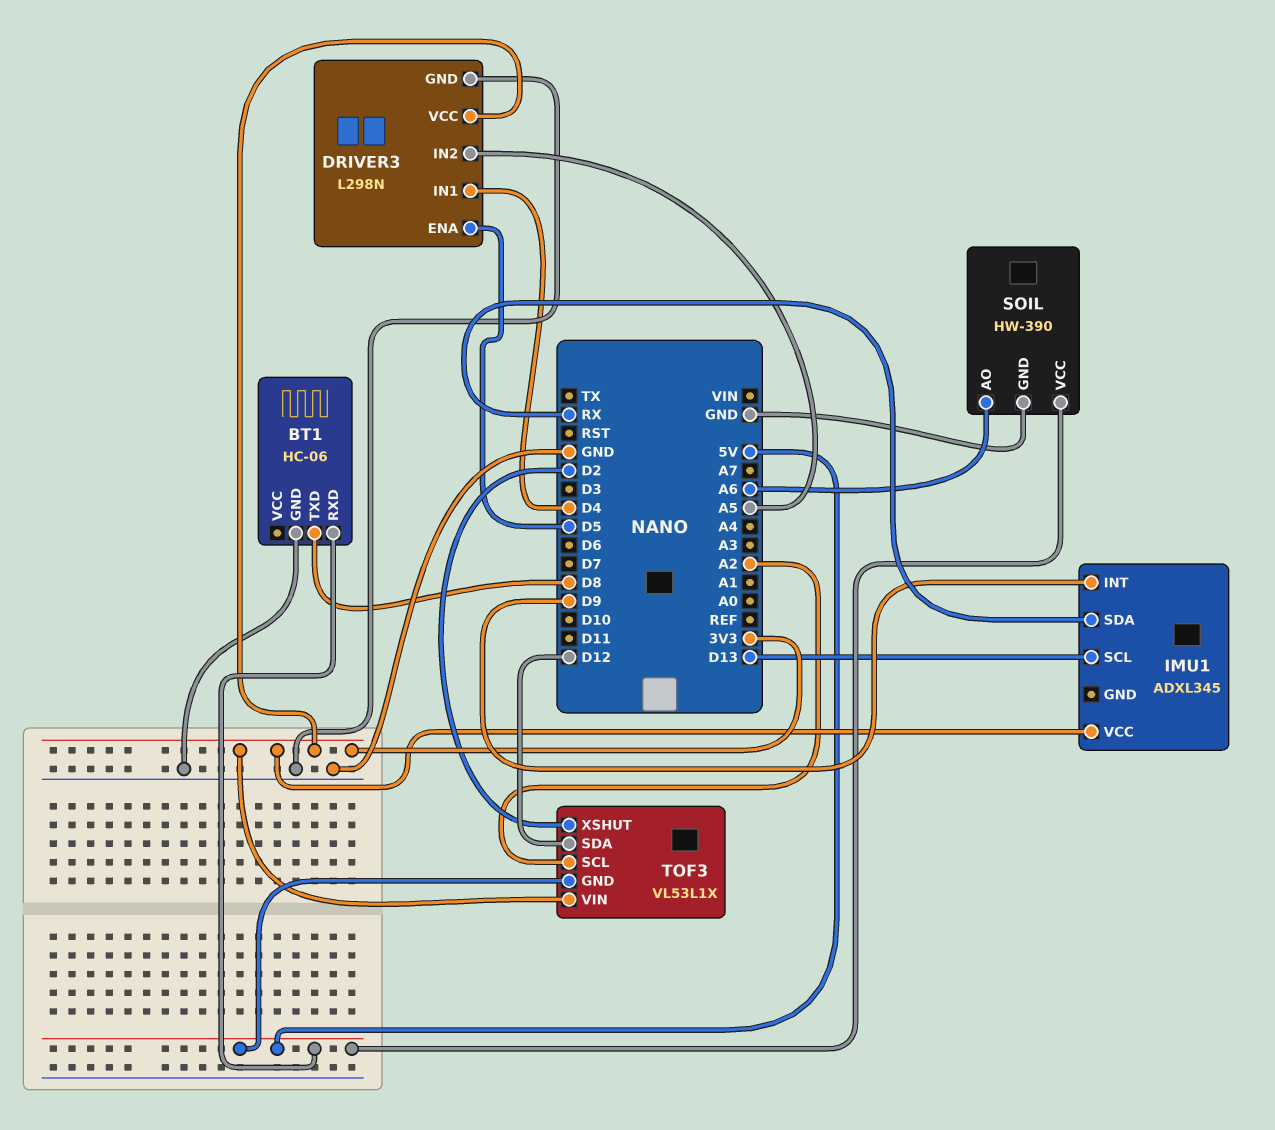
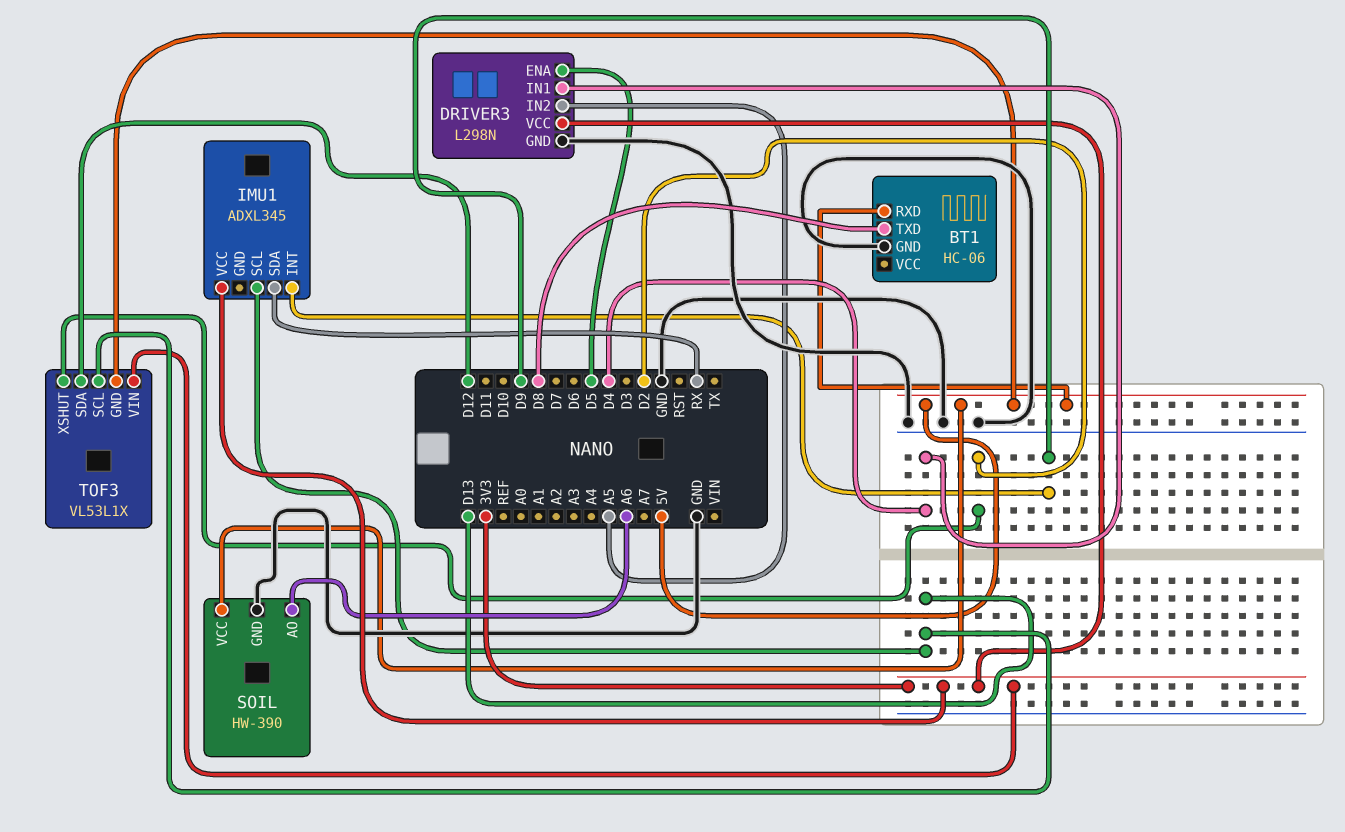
TOF3 pin SCL: A2 -> D13

